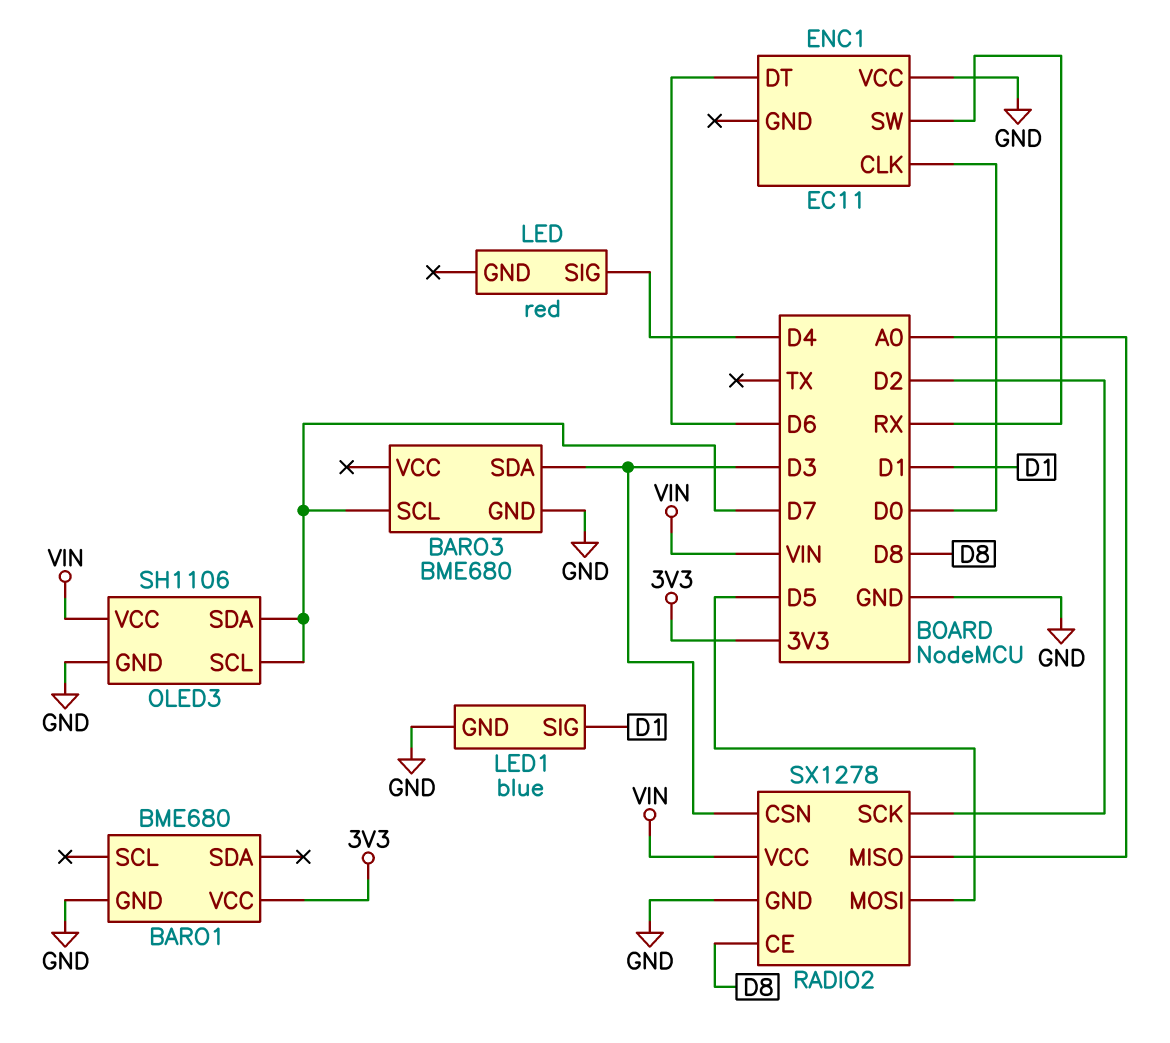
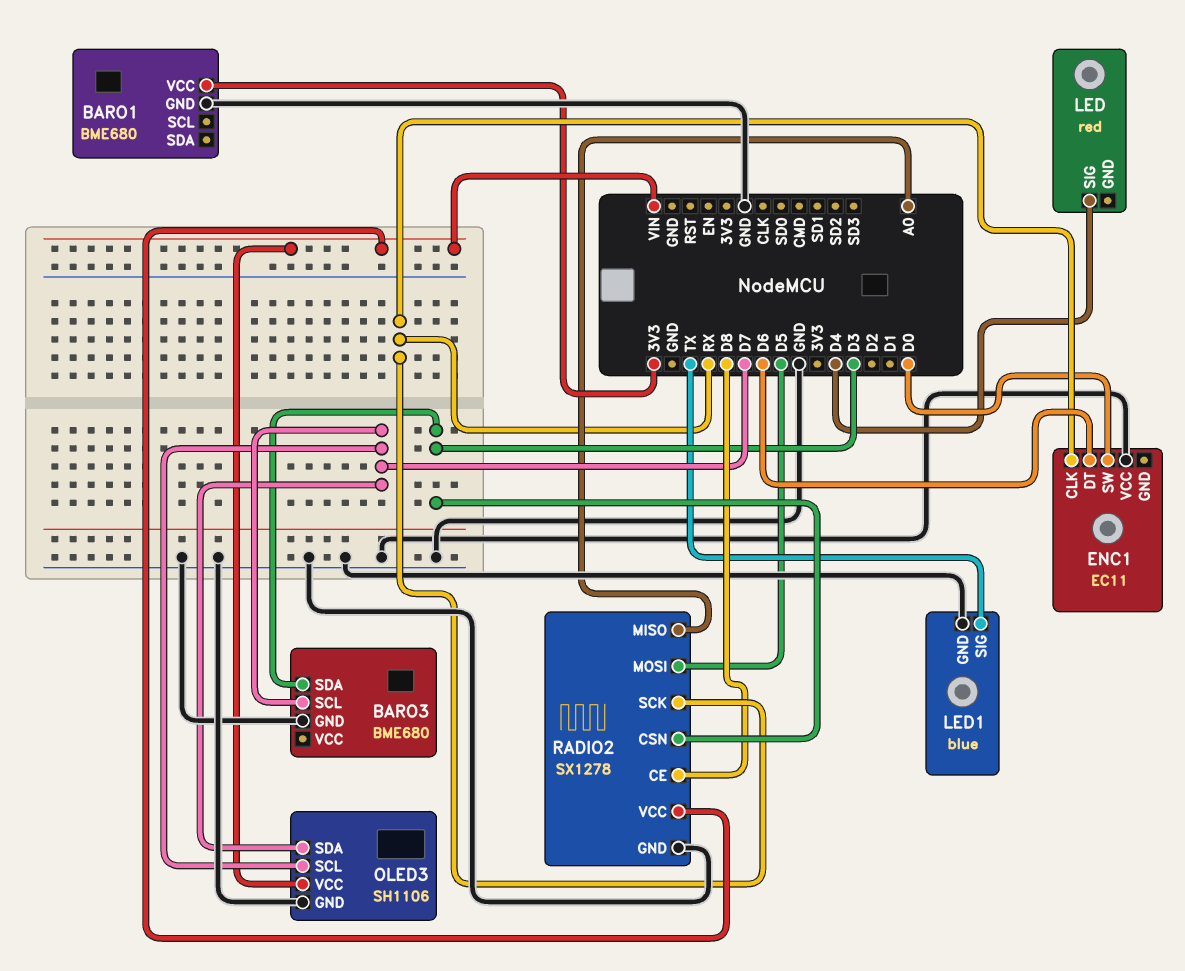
ENC1 pin CLK: D0 -> RX
ENC1 pin SW: RX -> D0
LED1 pin SIG: D1 -> TX
RADIO2 pin SCK: D2 -> RX

